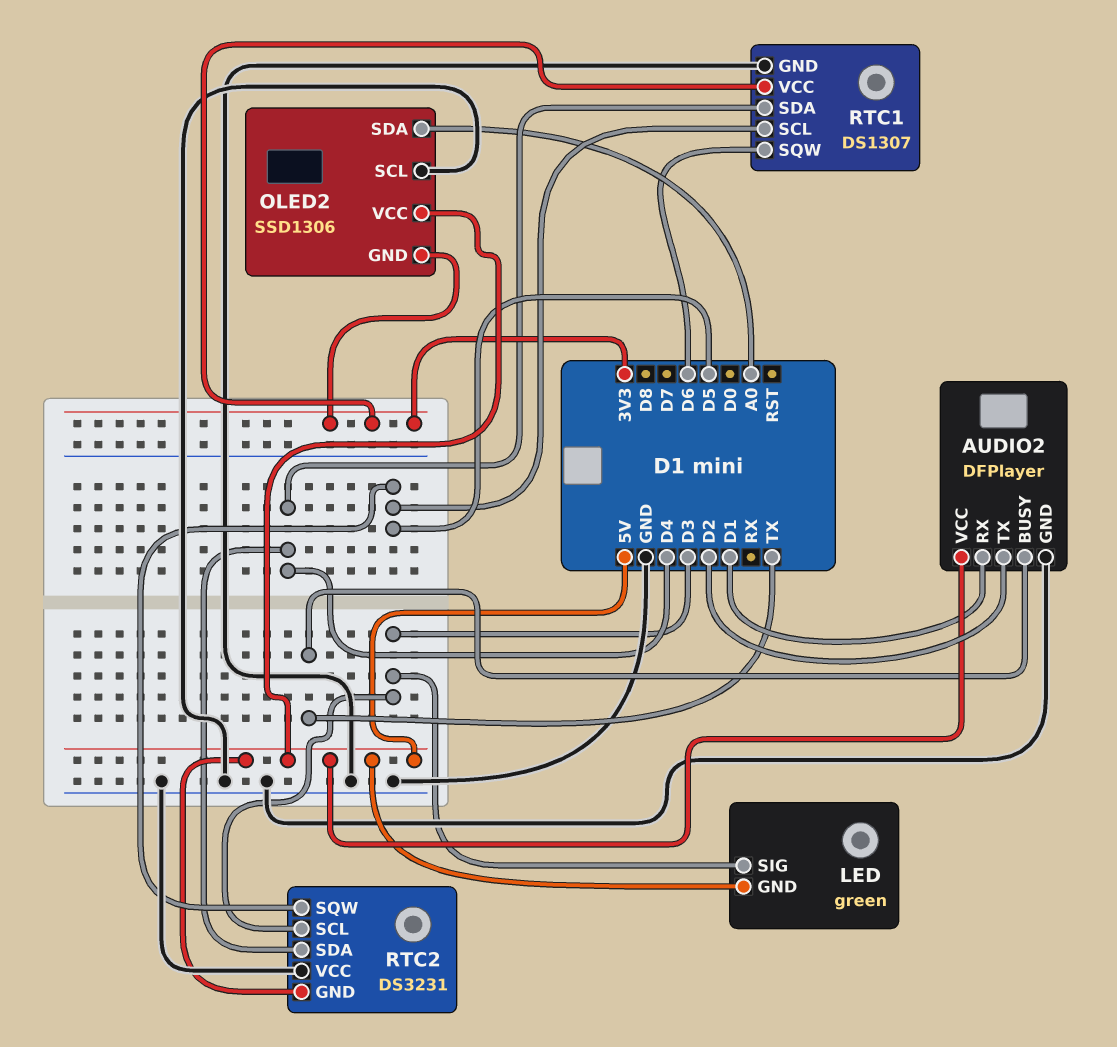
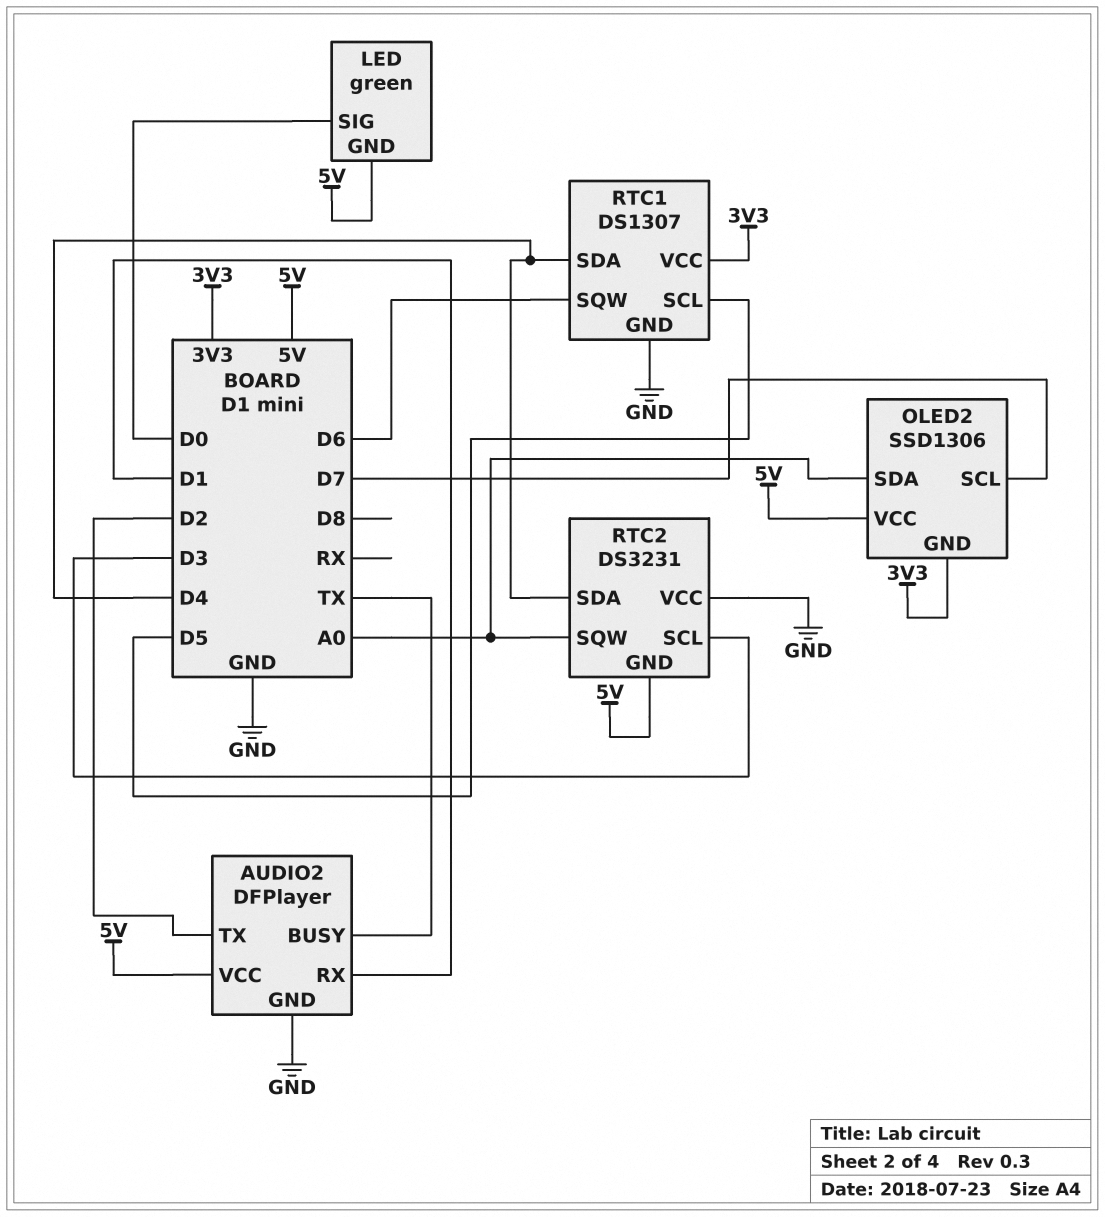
LED pin SIG: D3 -> D0
OLED2 pin SCL: GND -> D7
RTC2 pin SQW: D5 -> A0

